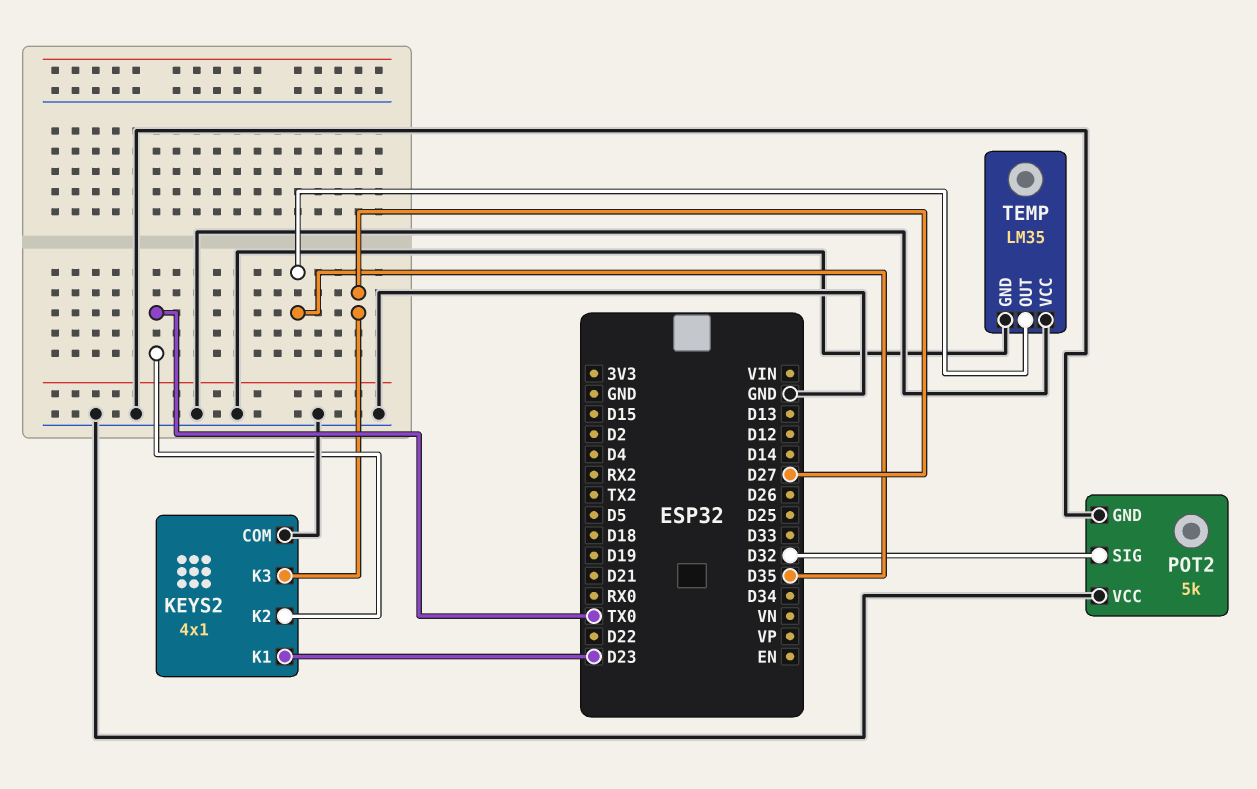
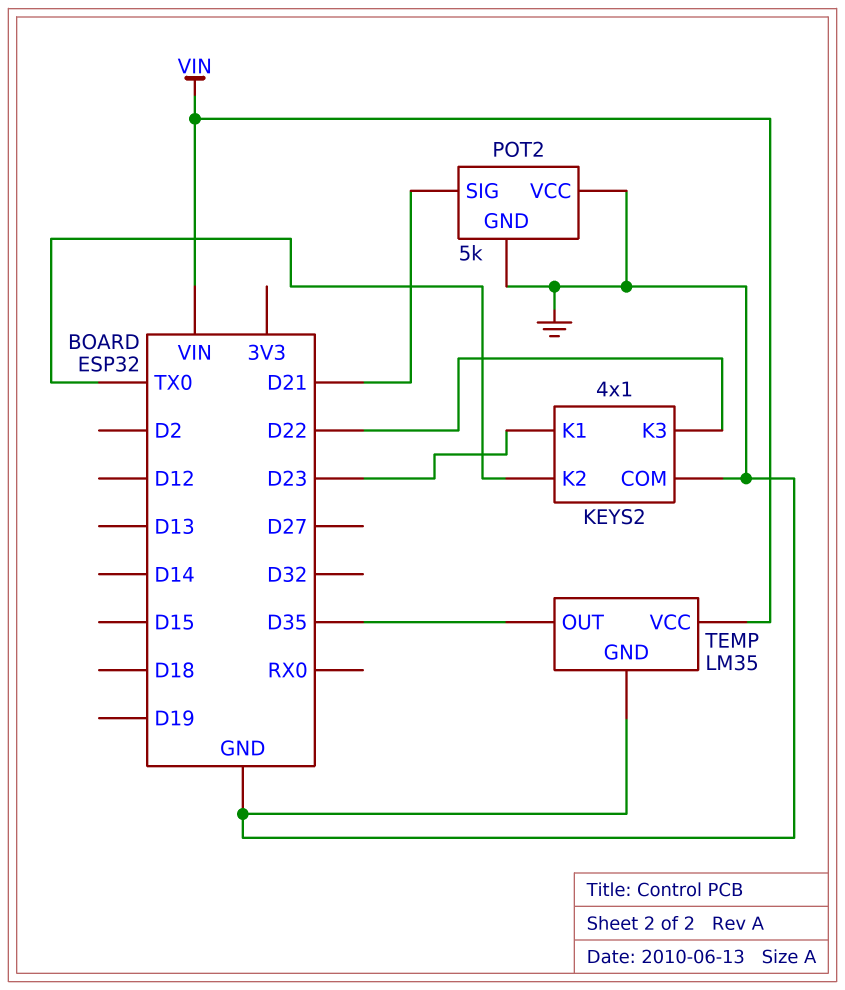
KEYS2 pin K3: D27 -> D22
POT2 pin SIG: D32 -> D21
TEMP pin VCC: GND -> VIN

